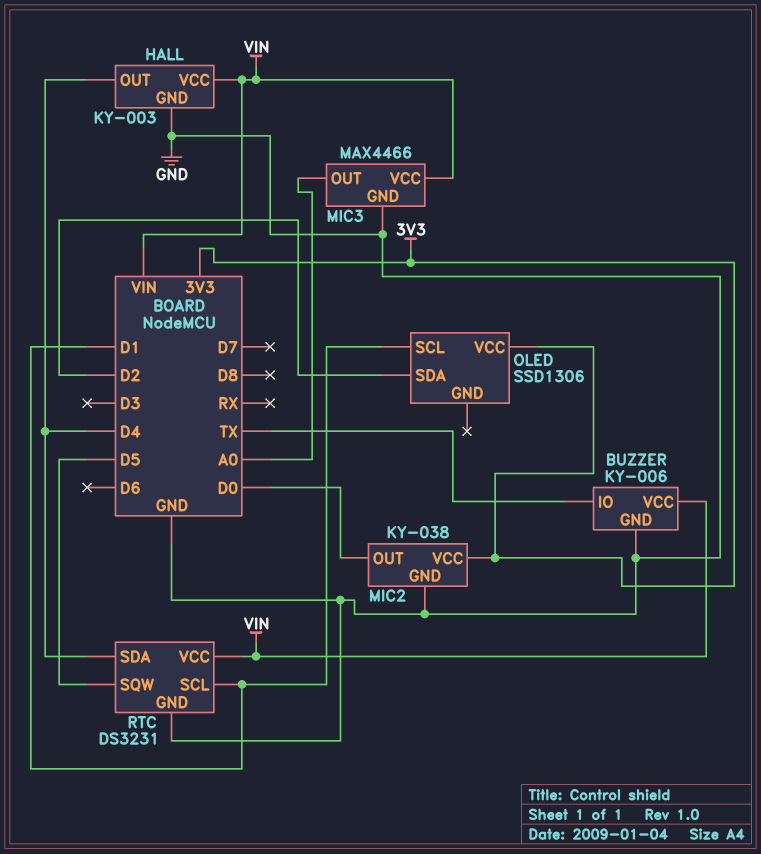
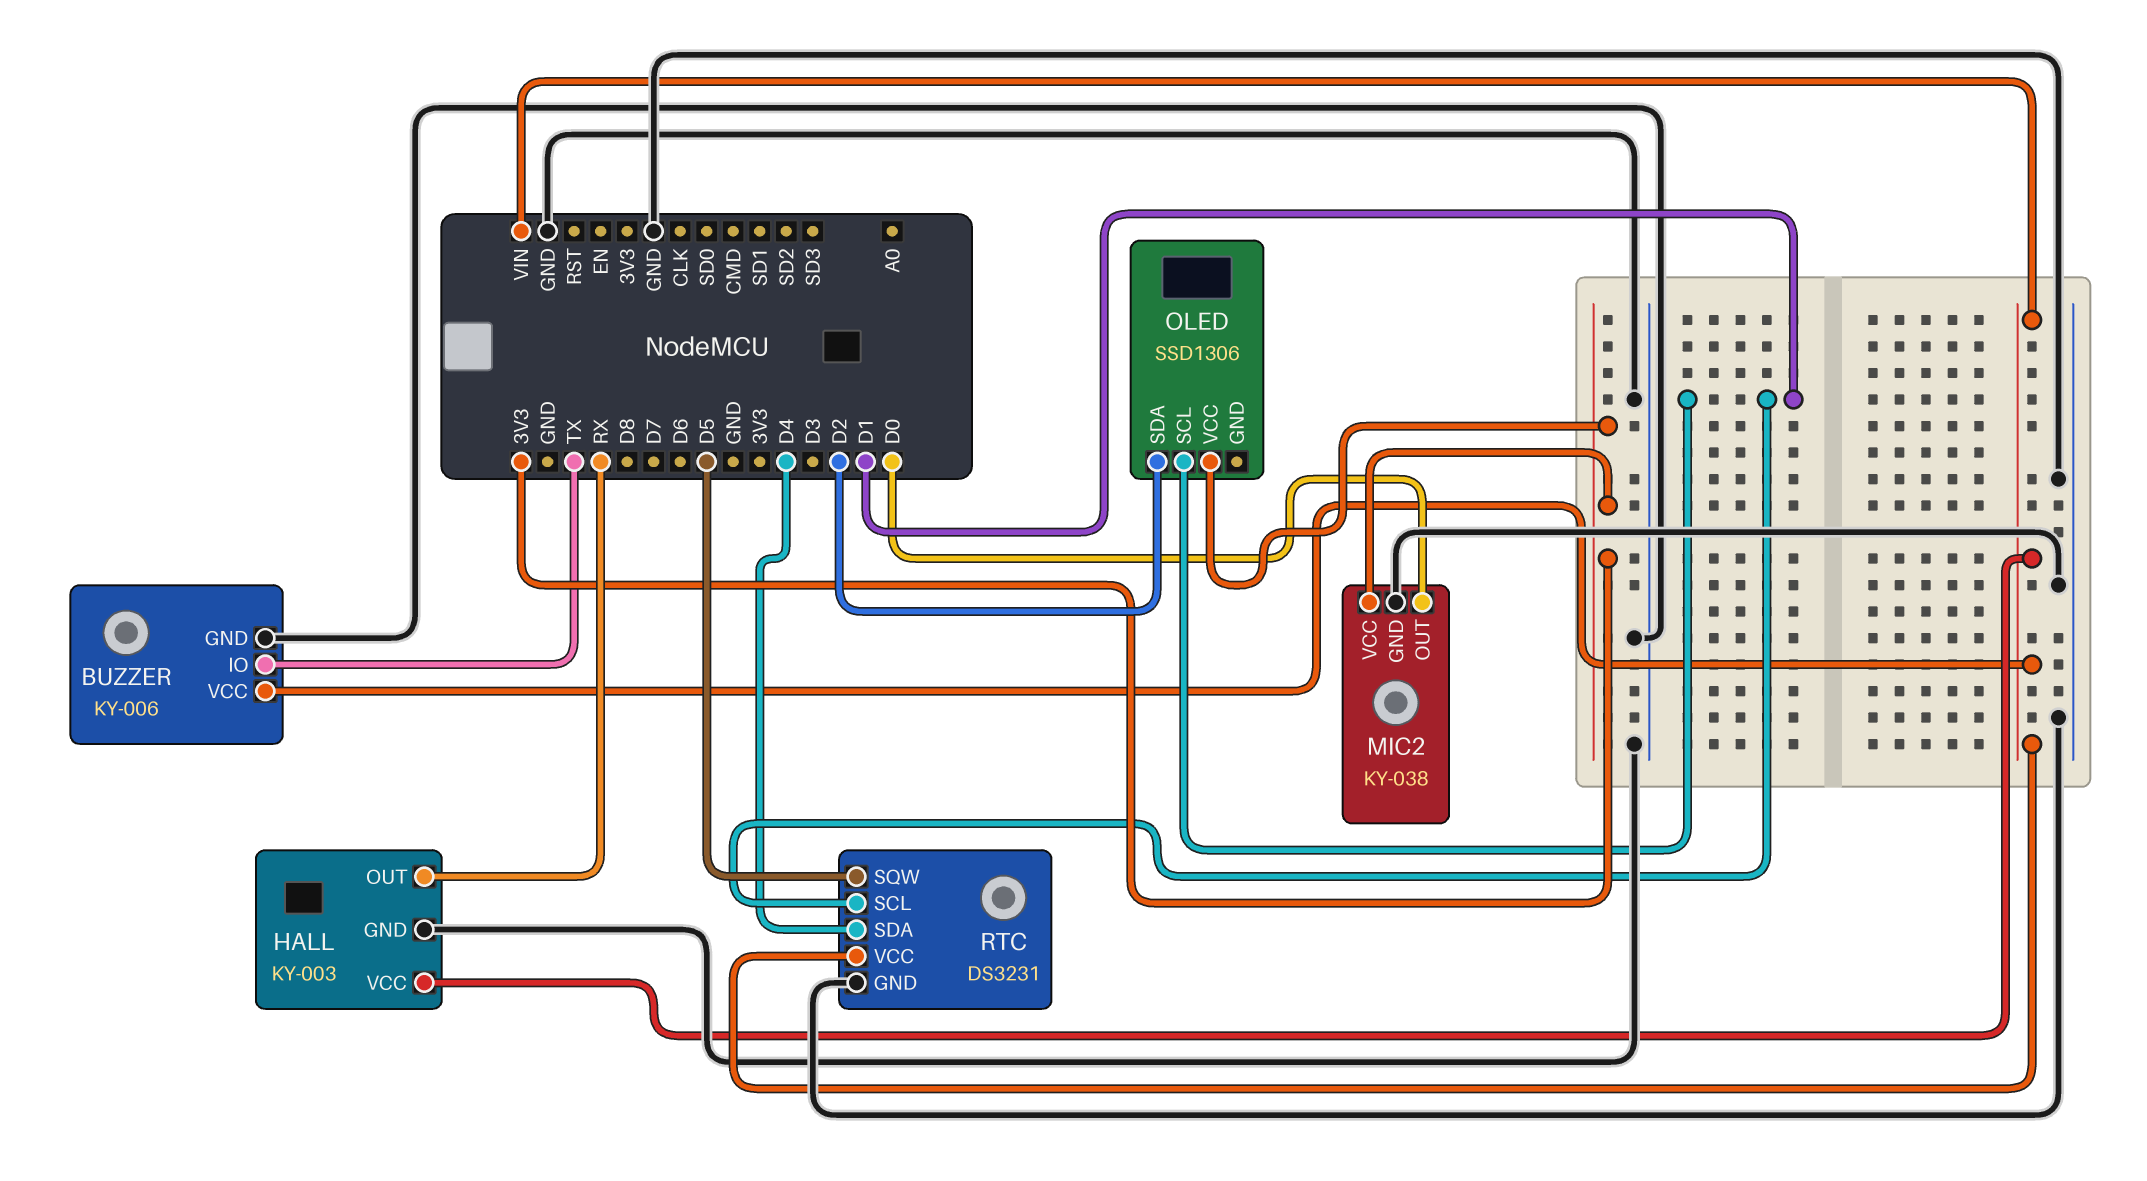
HALL pin OUT: D4 -> RX
MIC3: MAX4466 -> none
MIC3 pin GND: GND -> none
MIC3 pin OUT: A0 -> none
MIC3 pin VCC: VIN -> none

